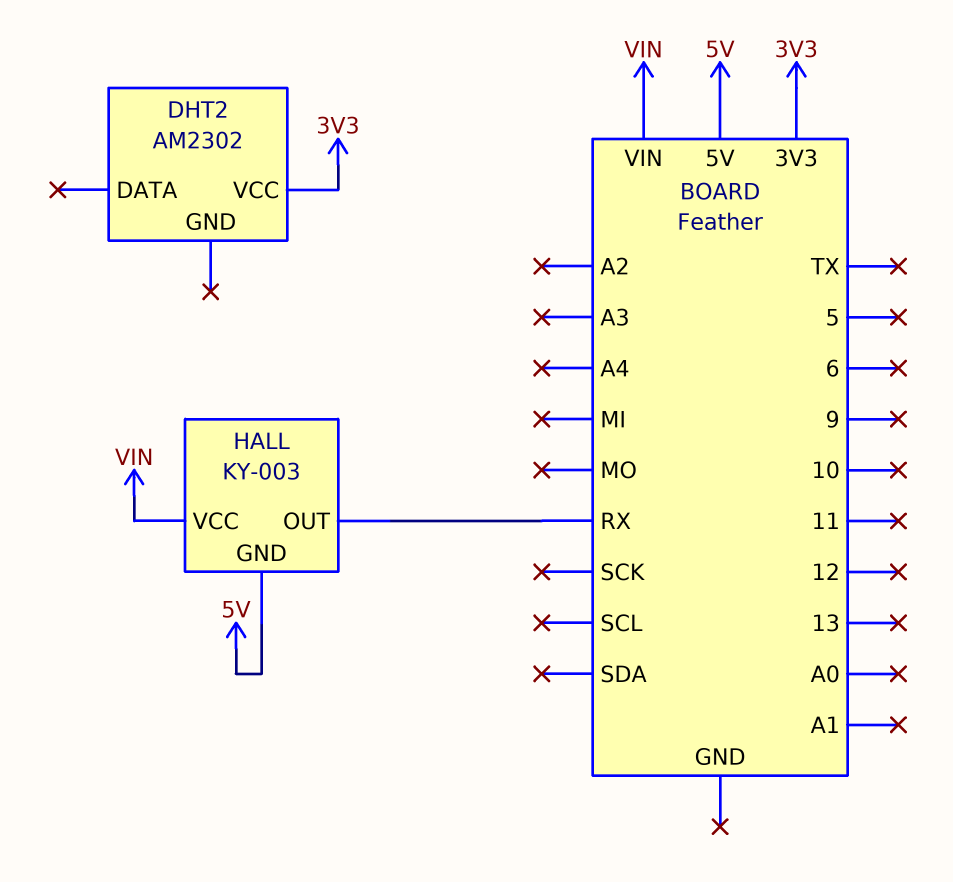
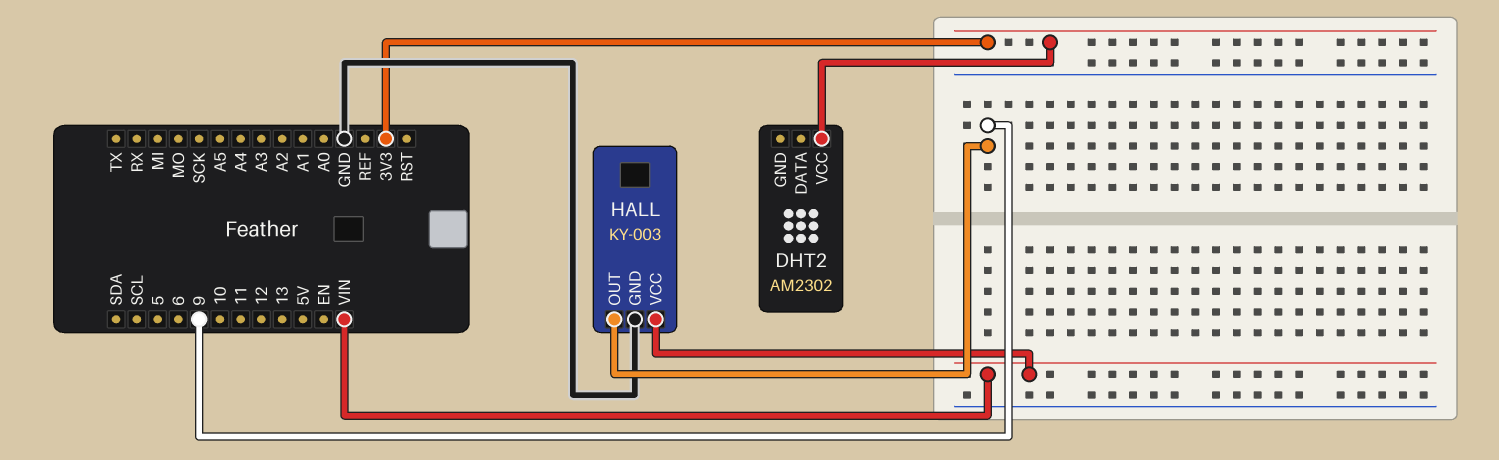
HALL pin GND: 5V -> GND
HALL pin OUT: RX -> 9

